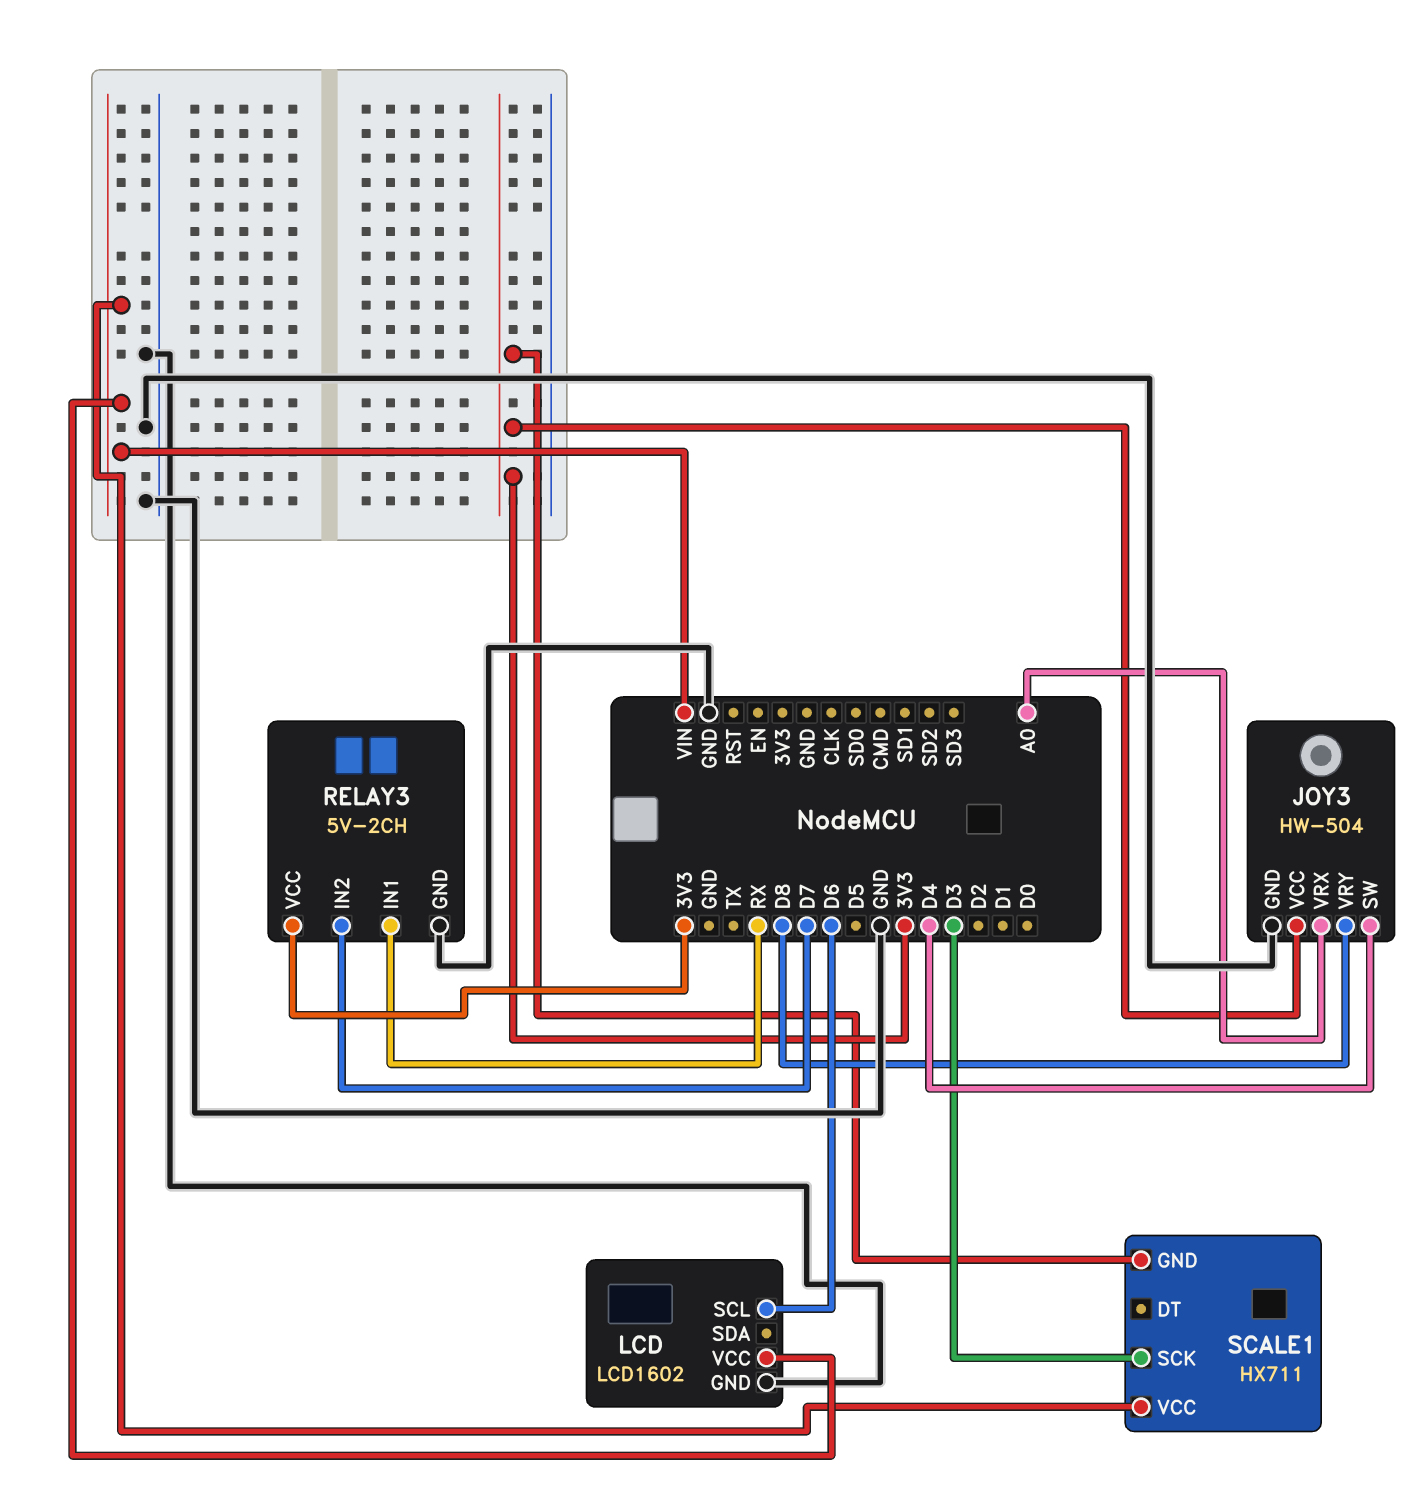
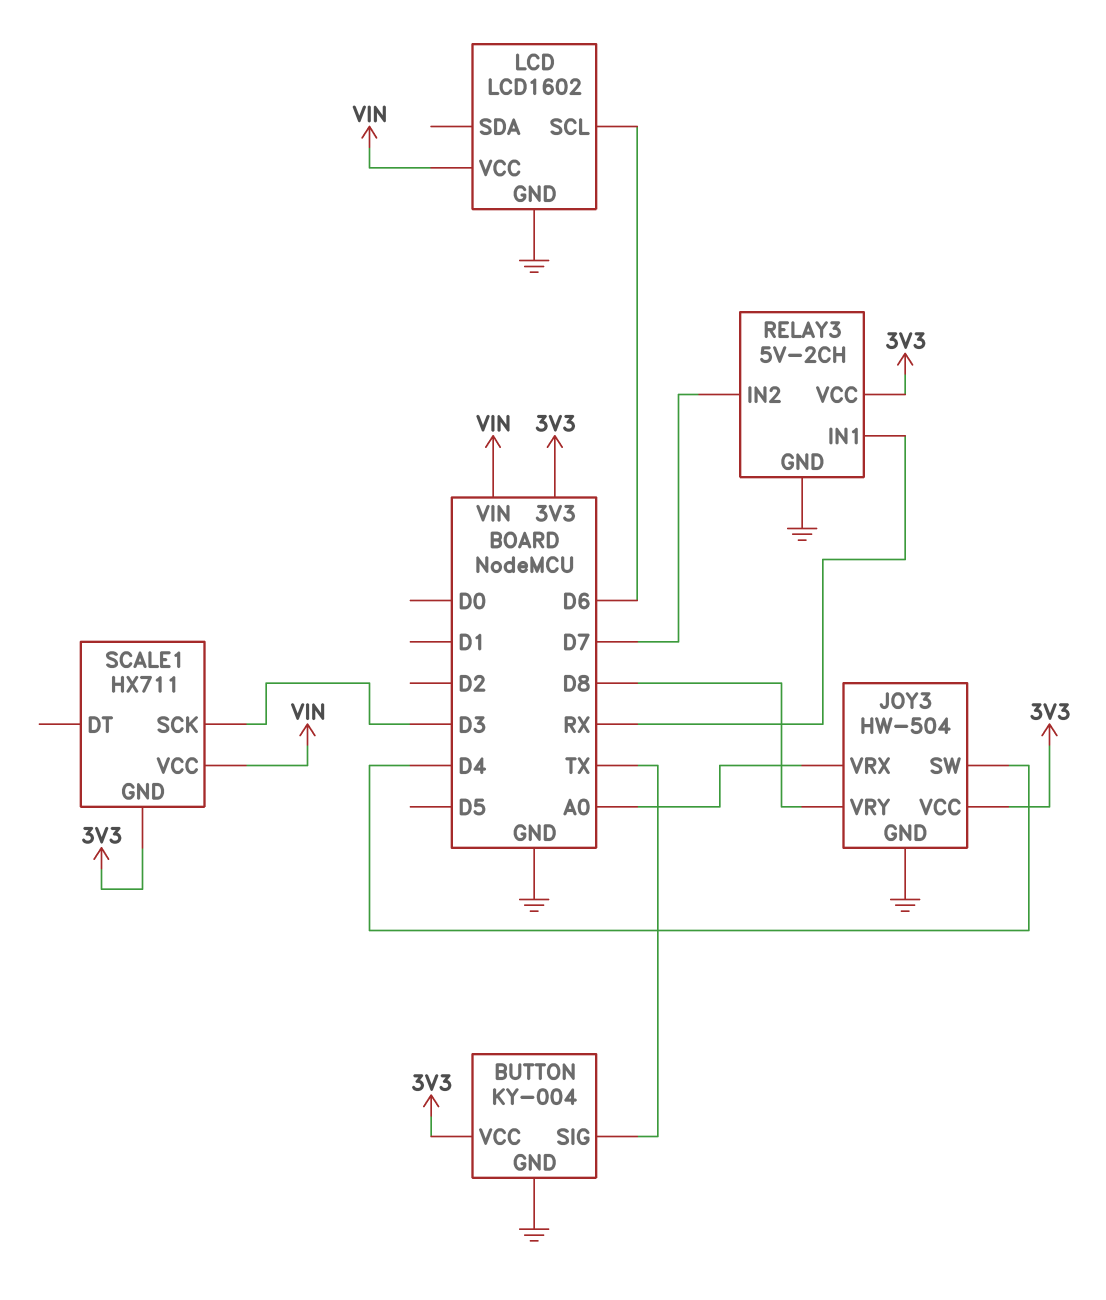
BUTTON: none -> KY-004
BUTTON pin GND: none -> GND
BUTTON pin SIG: none -> TX
BUTTON pin VCC: none -> 3V3

